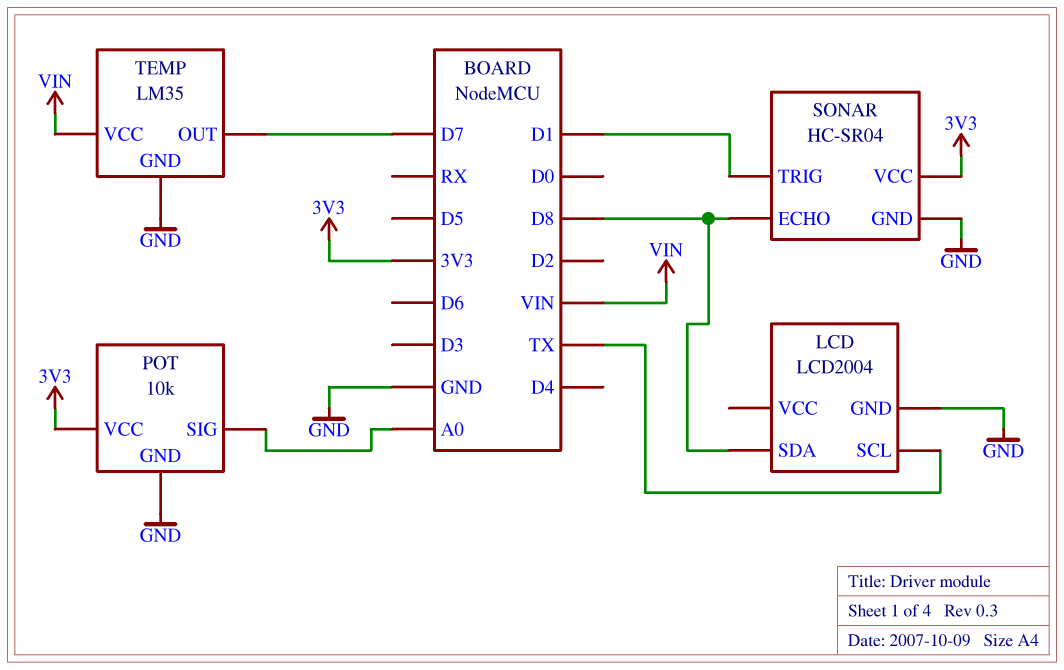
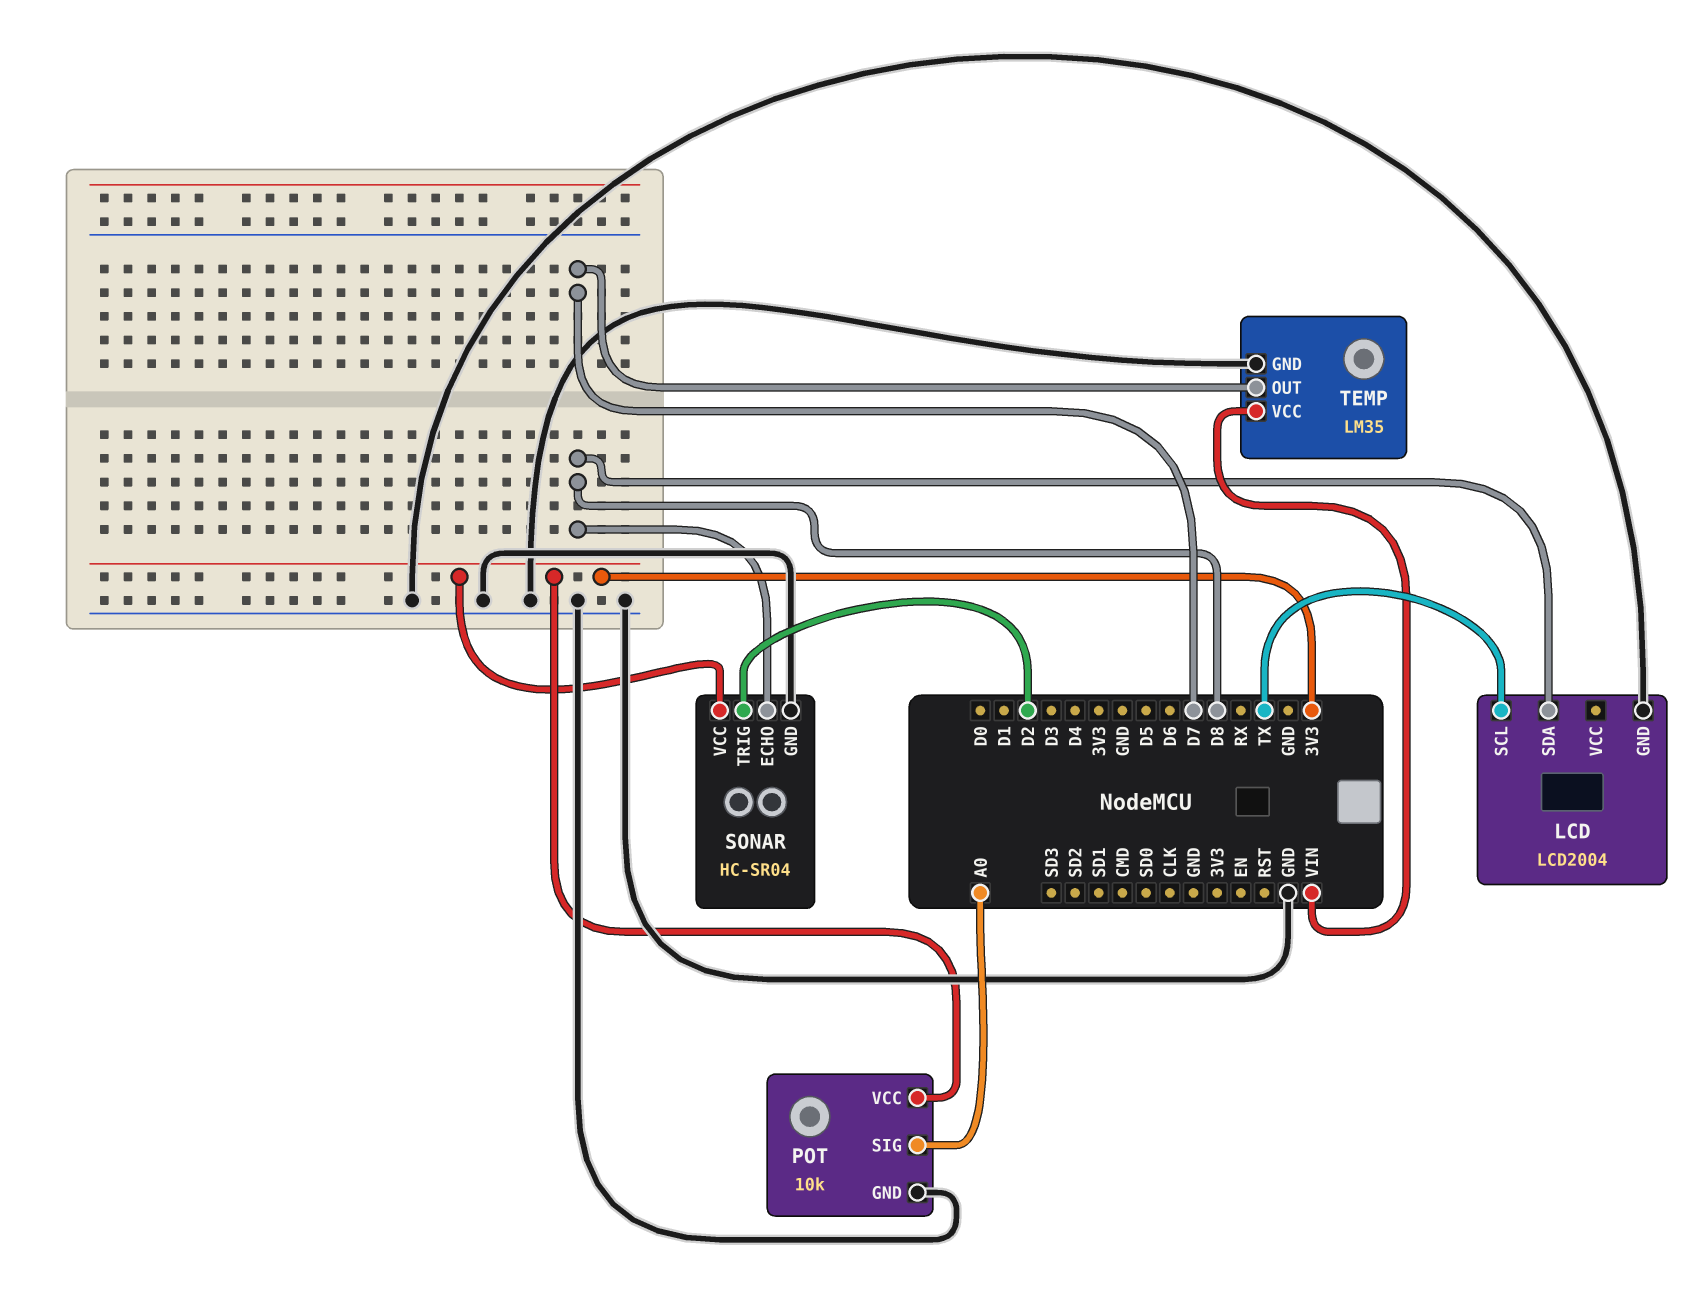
SONAR pin TRIG: D1 -> D2

